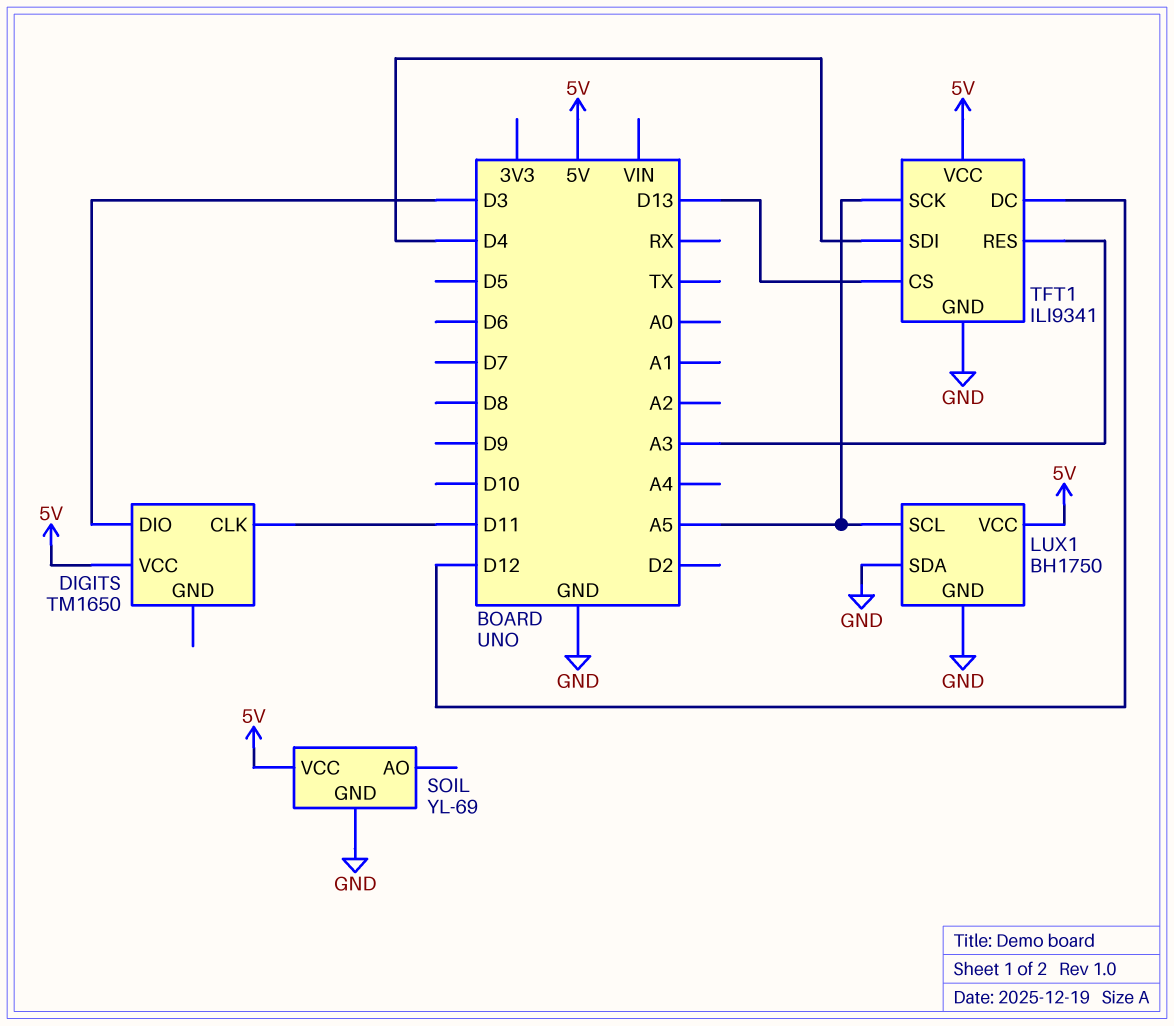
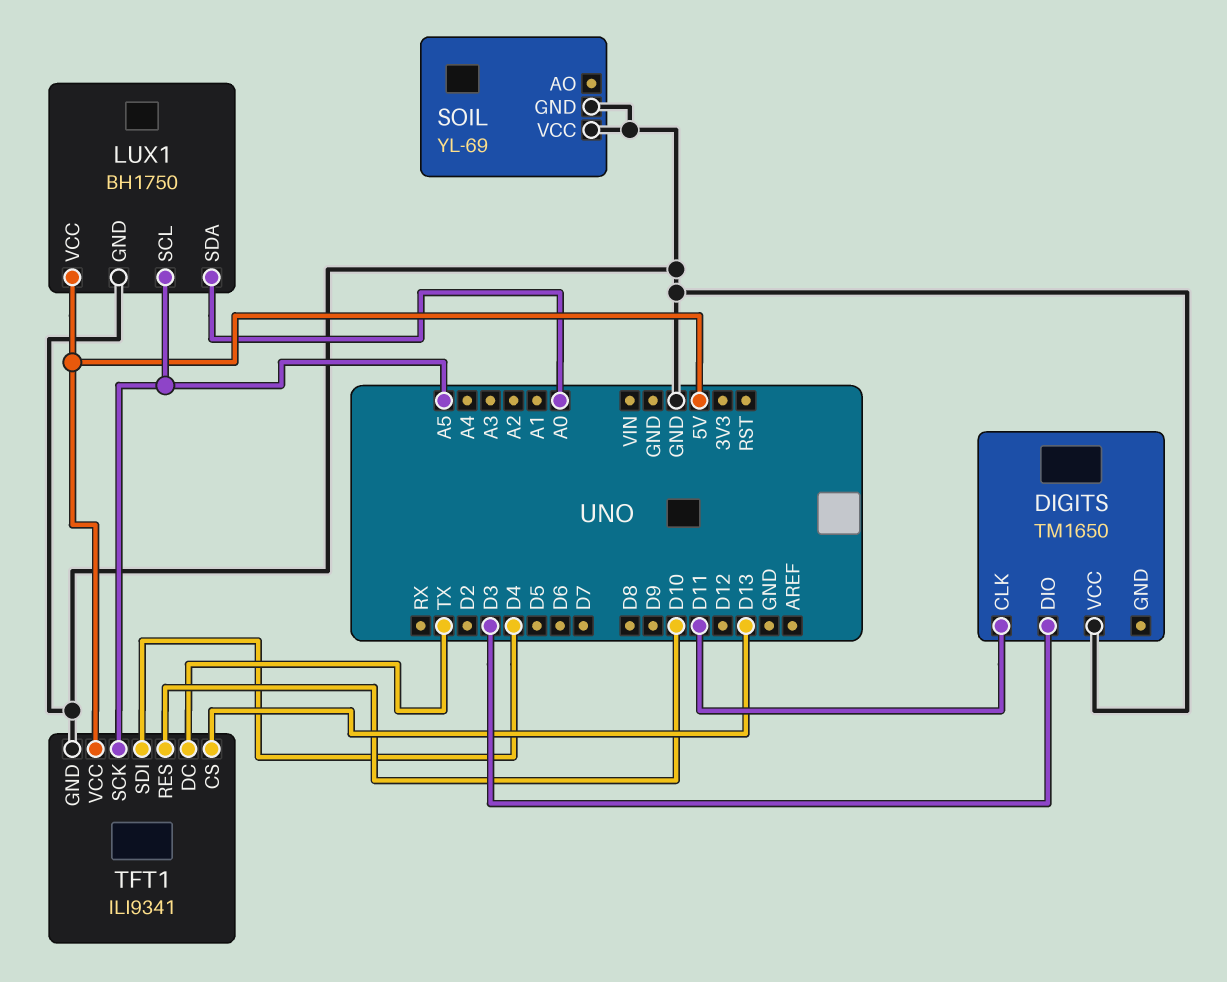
DIGITS pin VCC: 5V -> GND
LUX1 pin SDA: GND -> A0
SOIL pin VCC: 5V -> GND
TFT1 pin DC: D12 -> TX
TFT1 pin RES: A3 -> D10

